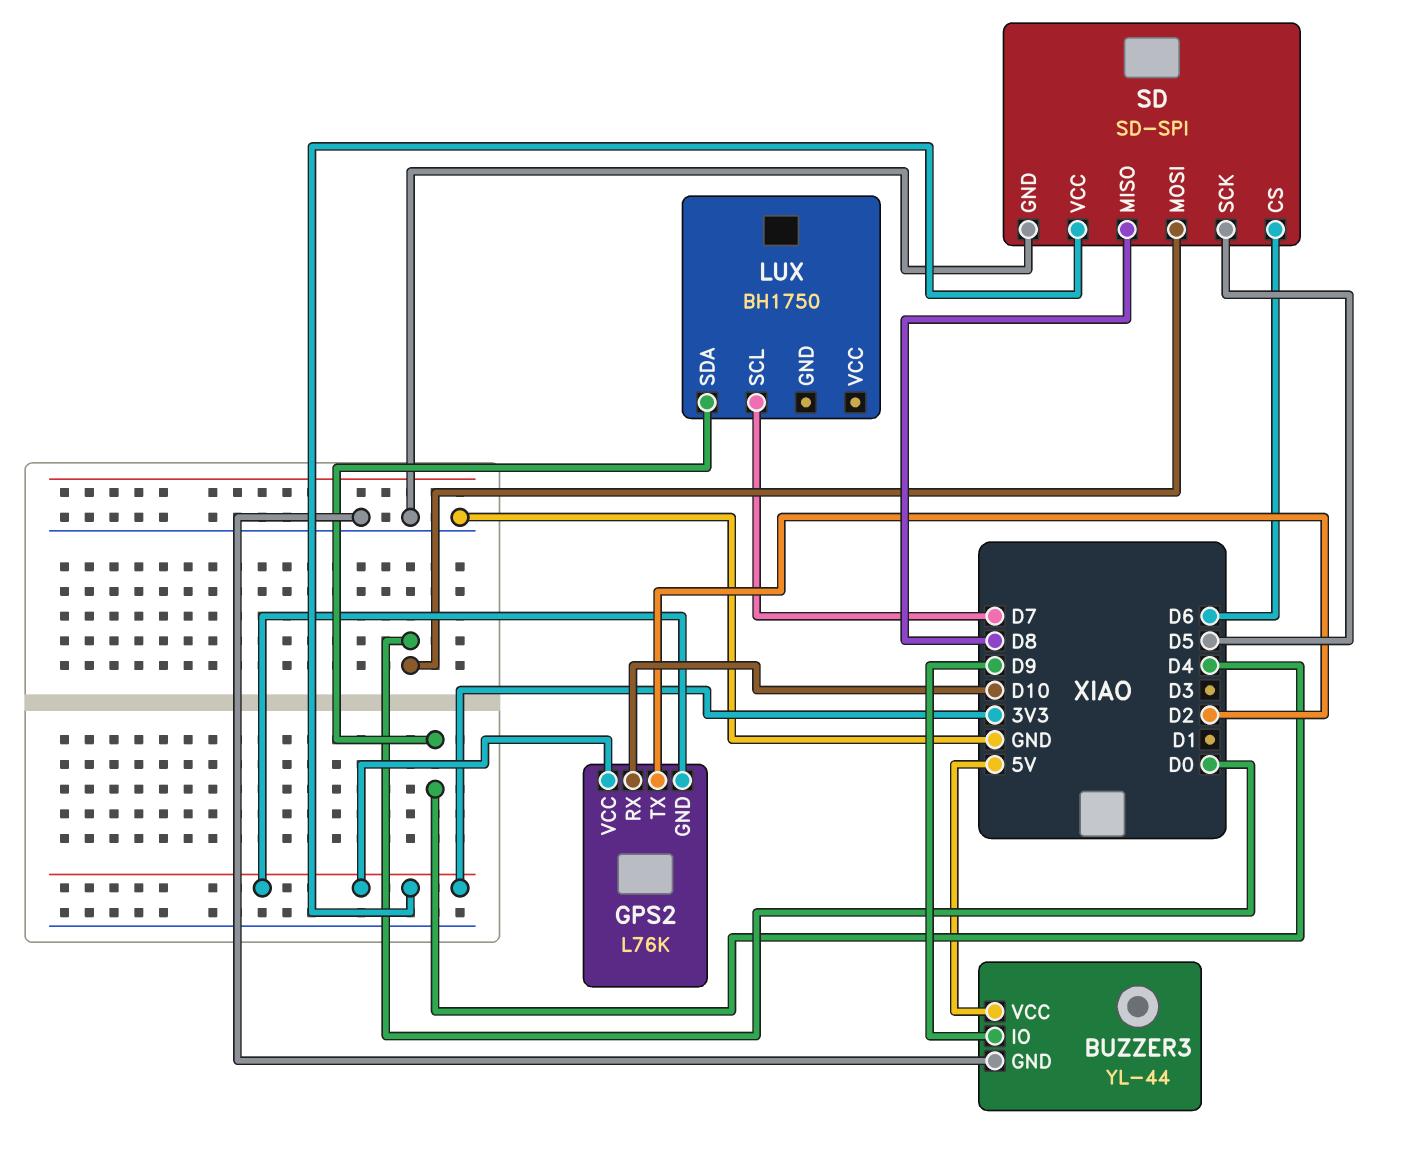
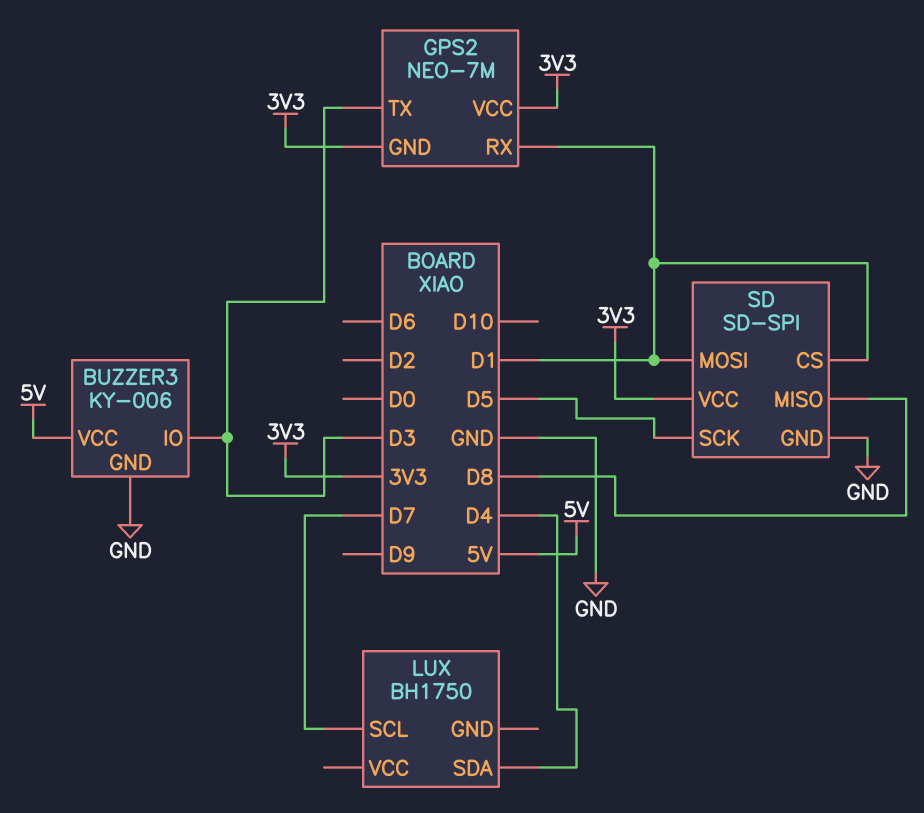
BUZZER3: YL-44 -> KY-006
BUZZER3 pin IO: D9 -> D3
GPS2: L76K -> NEO-7M
GPS2 pin RX: D10 -> D1
GPS2 pin TX: D2 -> D3
SD pin CS: D6 -> D1
SD pin MOSI: D0 -> D1

